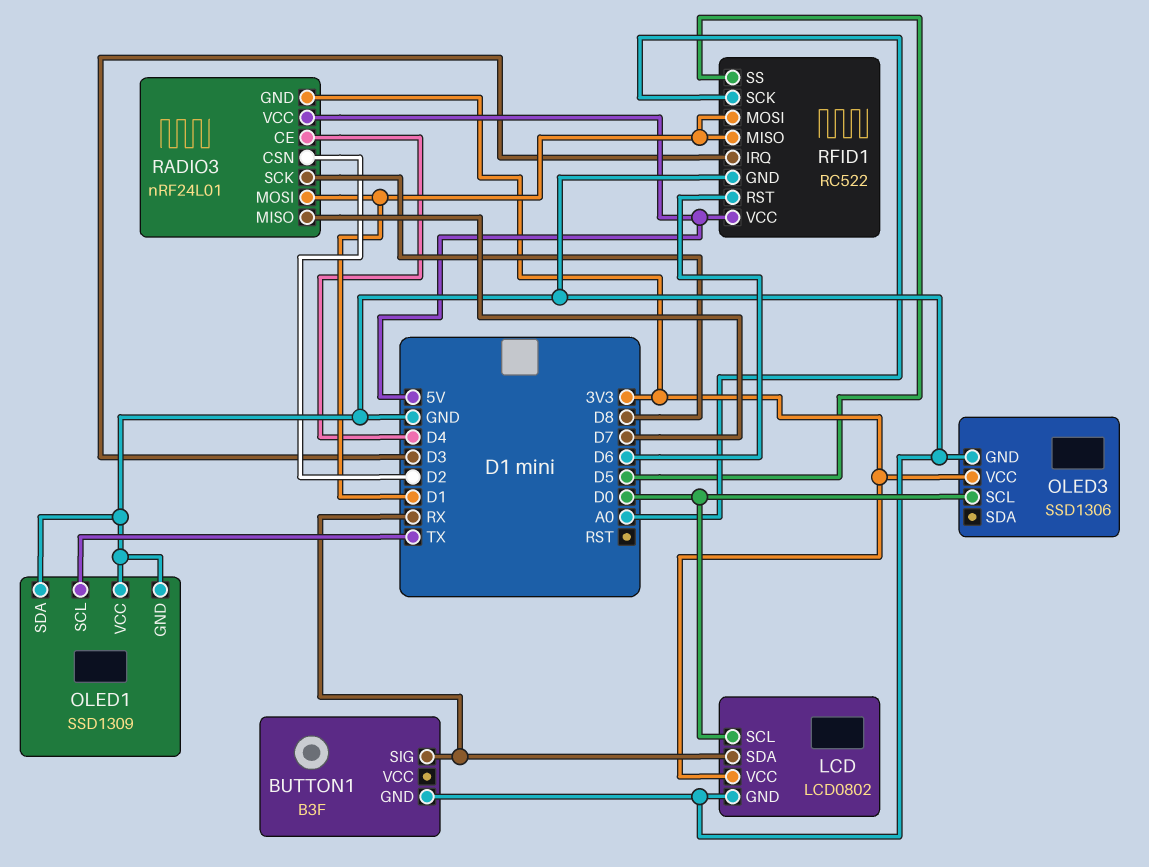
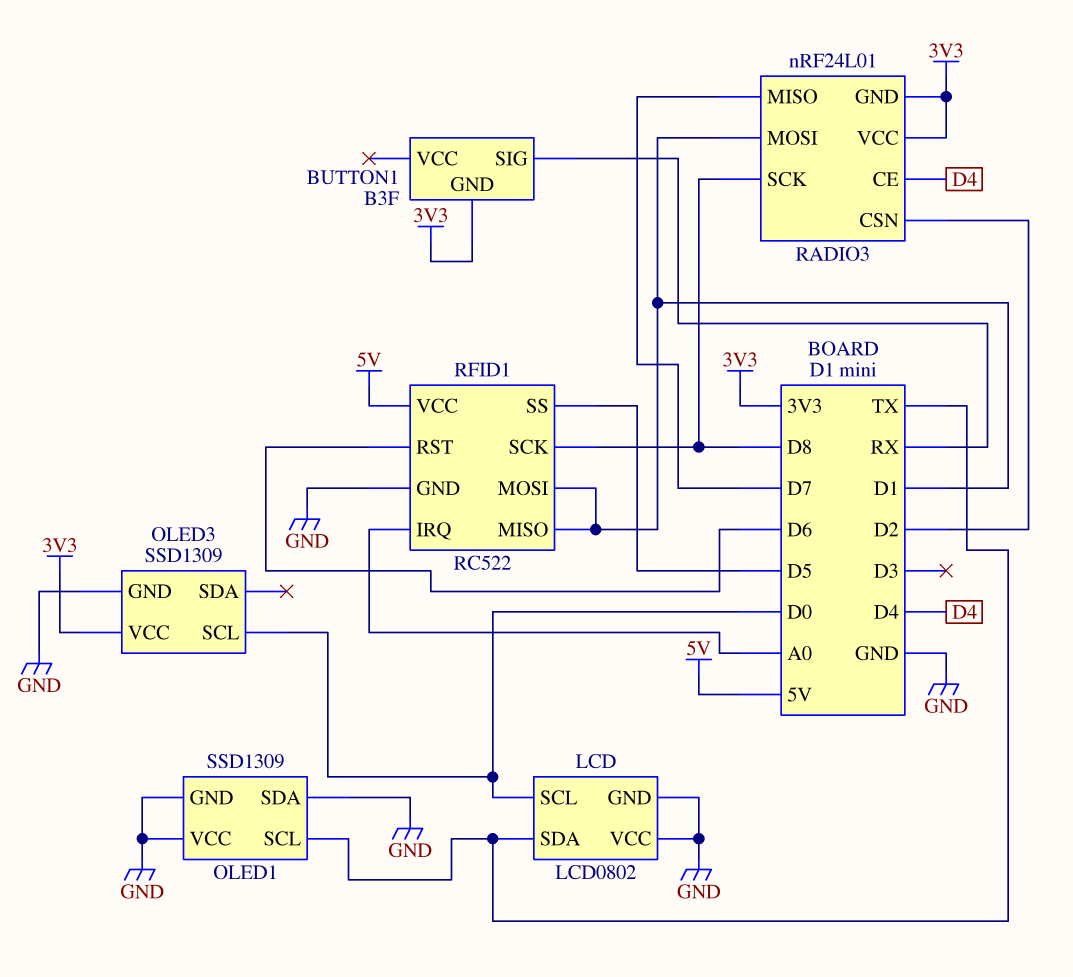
BUTTON1 pin GND: GND -> 3V3
LCD pin SDA: RX -> TX
LCD pin VCC: 3V3 -> GND
OLED3: SSD1306 -> SSD1309
RADIO3 pin VCC: 5V -> 3V3
RFID1 pin IRQ: D3 -> A0
RFID1 pin SCK: A0 -> D8

